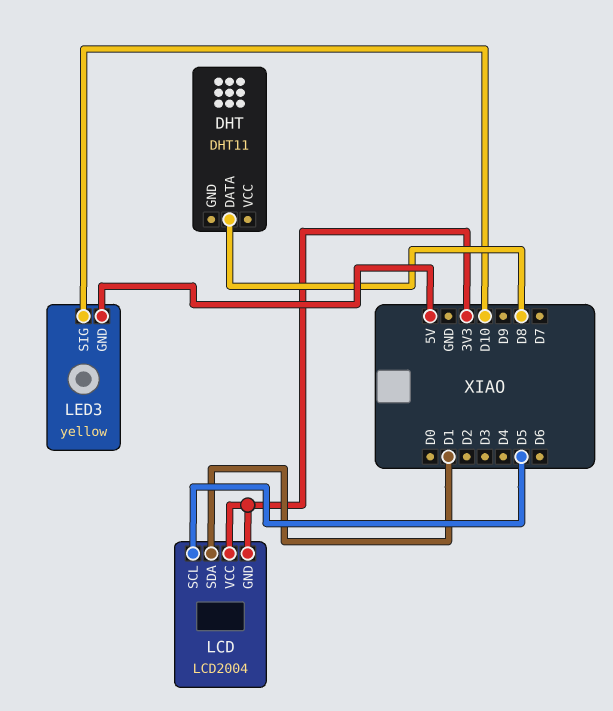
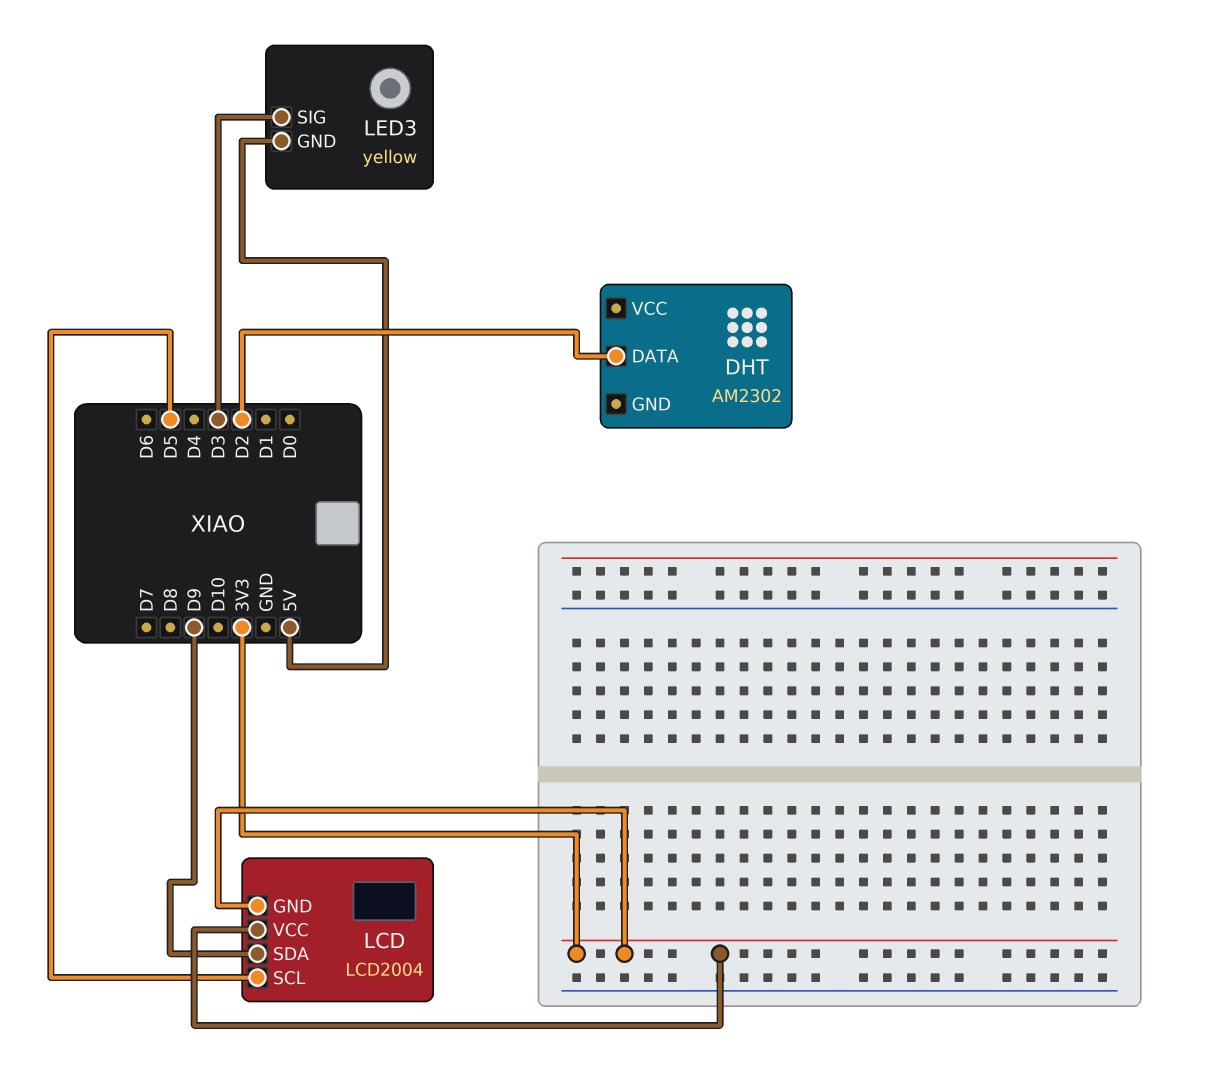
DHT: DHT11 -> AM2302
DHT pin DATA: D8 -> D2
LCD pin SDA: D1 -> D9
LED3 pin SIG: D10 -> D3

